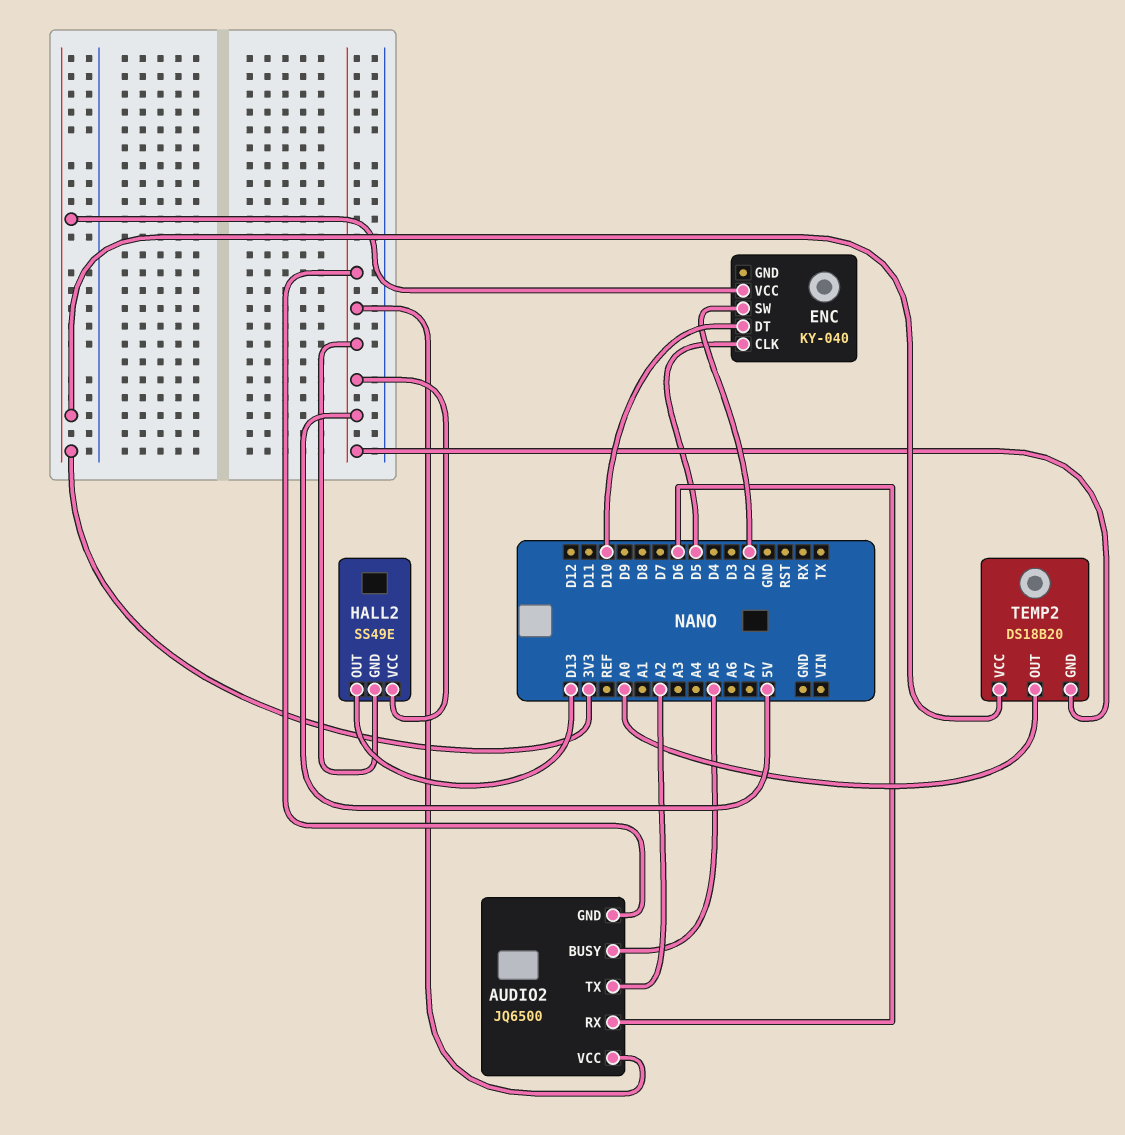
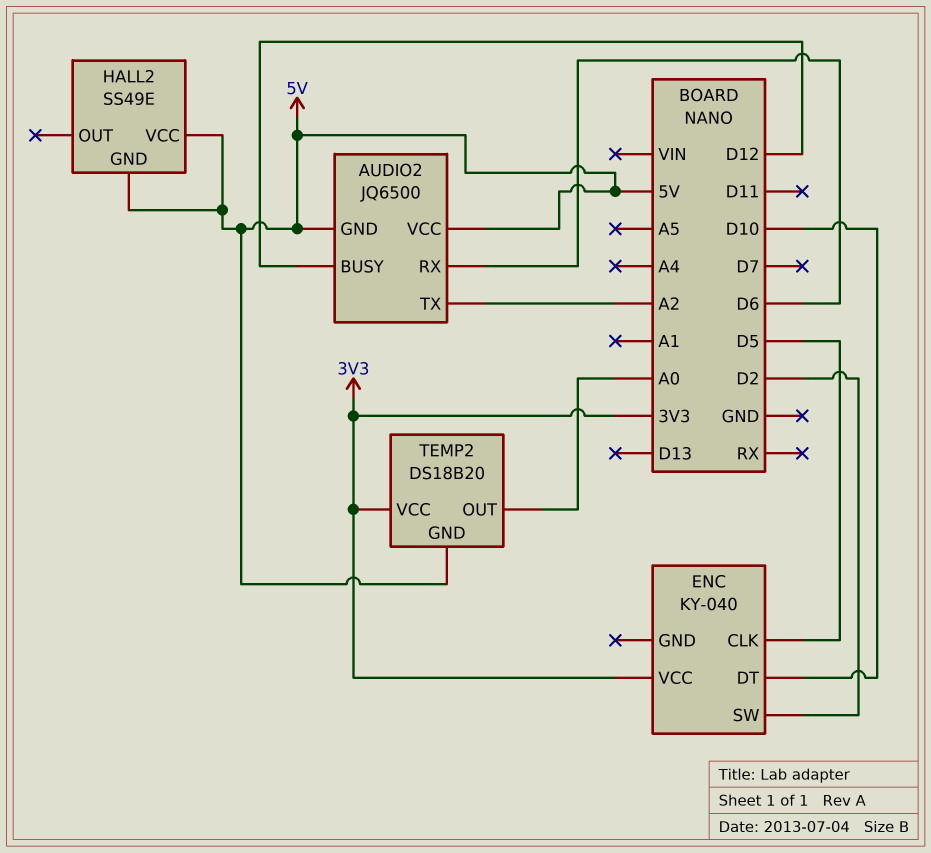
AUDIO2 pin BUSY: A5 -> D12
HALL2 pin OUT: D13 -> none

